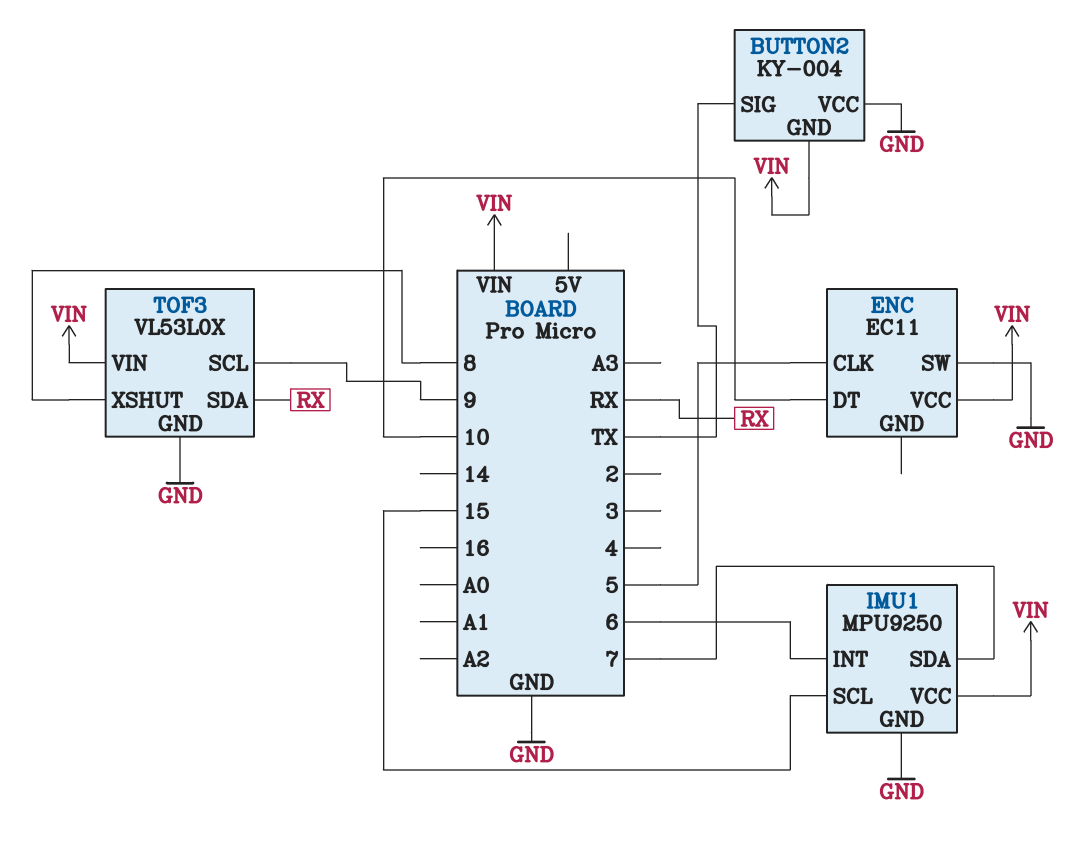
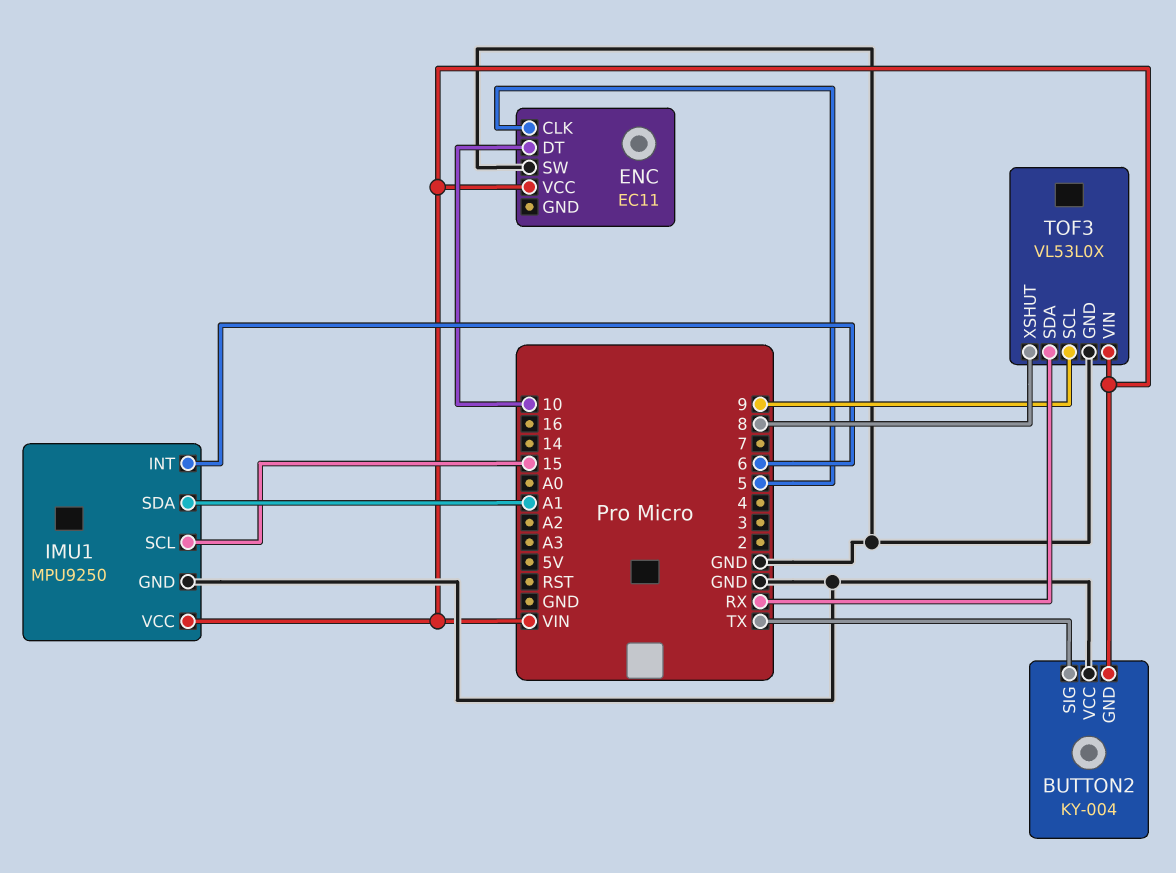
IMU1 pin SDA: 7 -> A1

